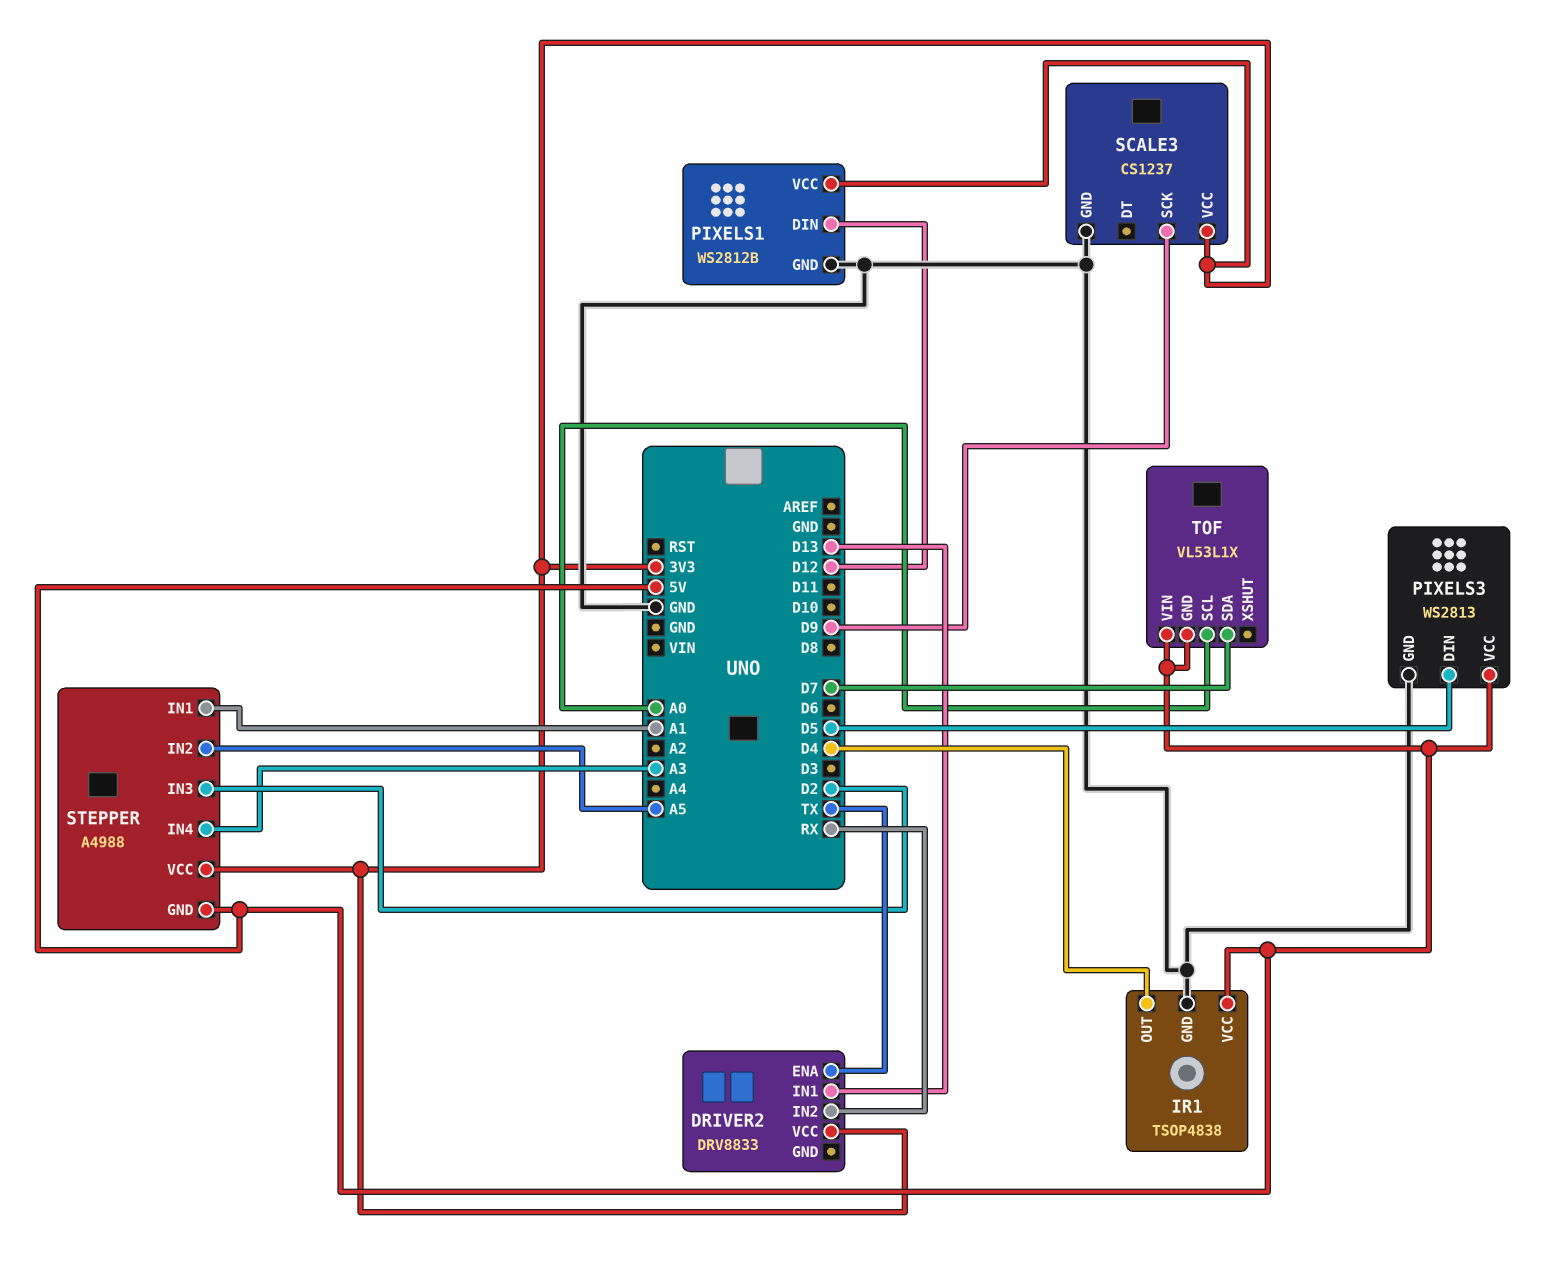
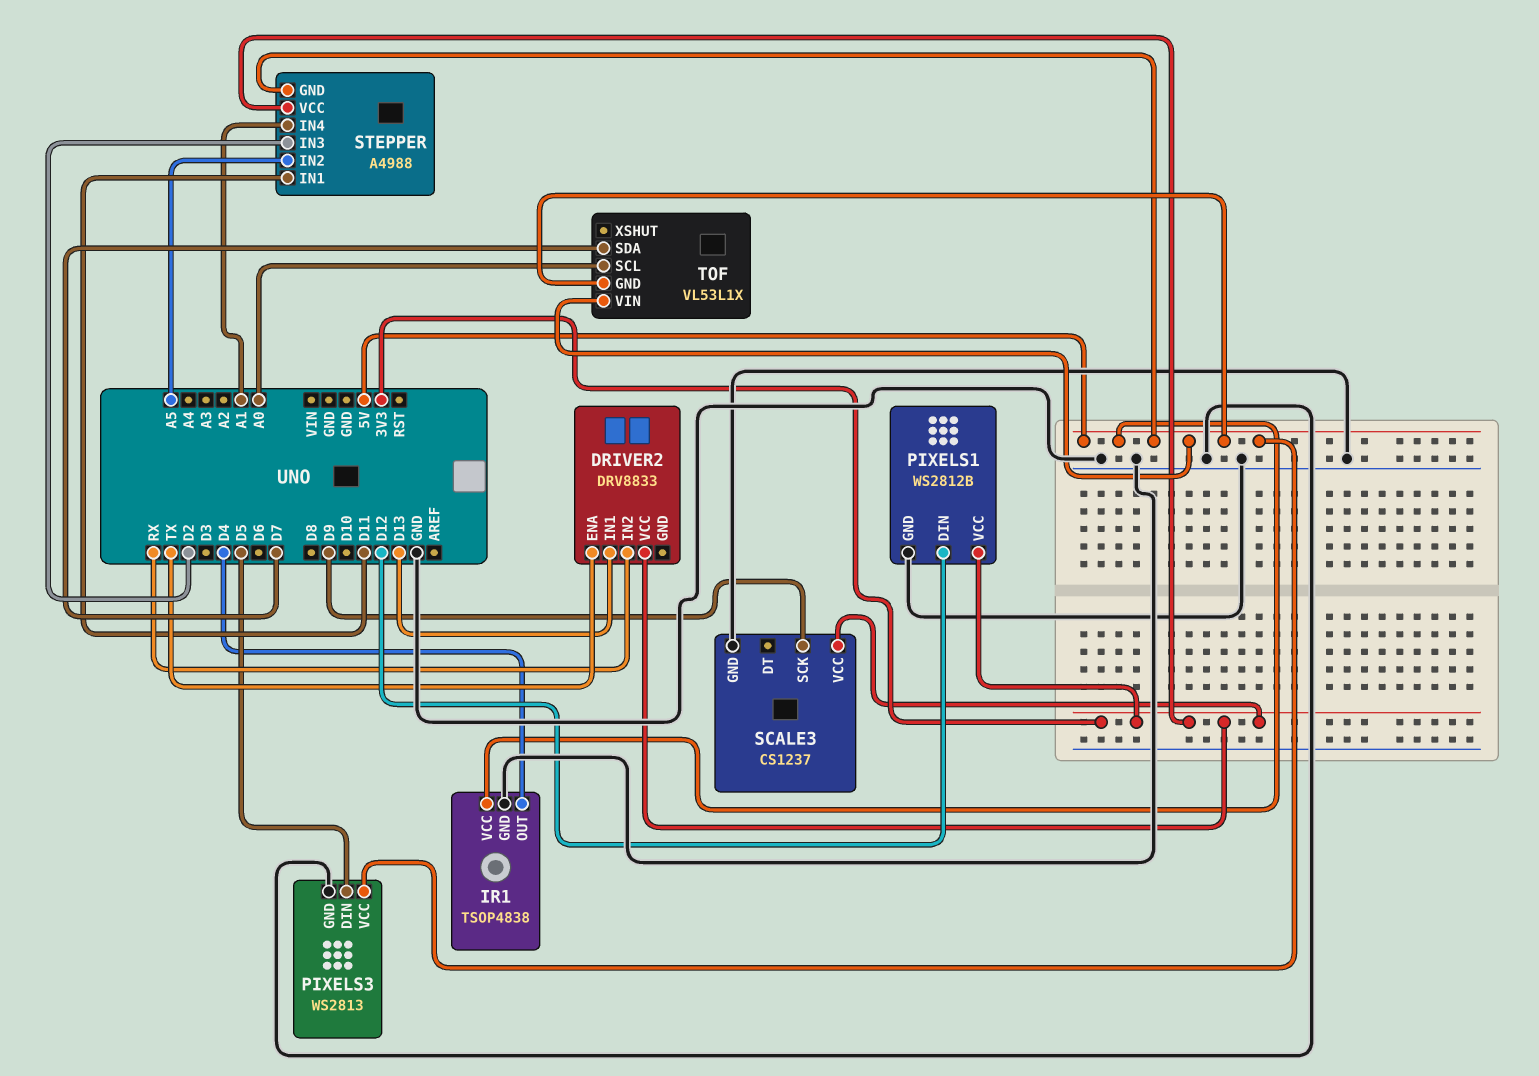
STEPPER pin IN1: A1 -> D11
STEPPER pin IN4: A3 -> A1

